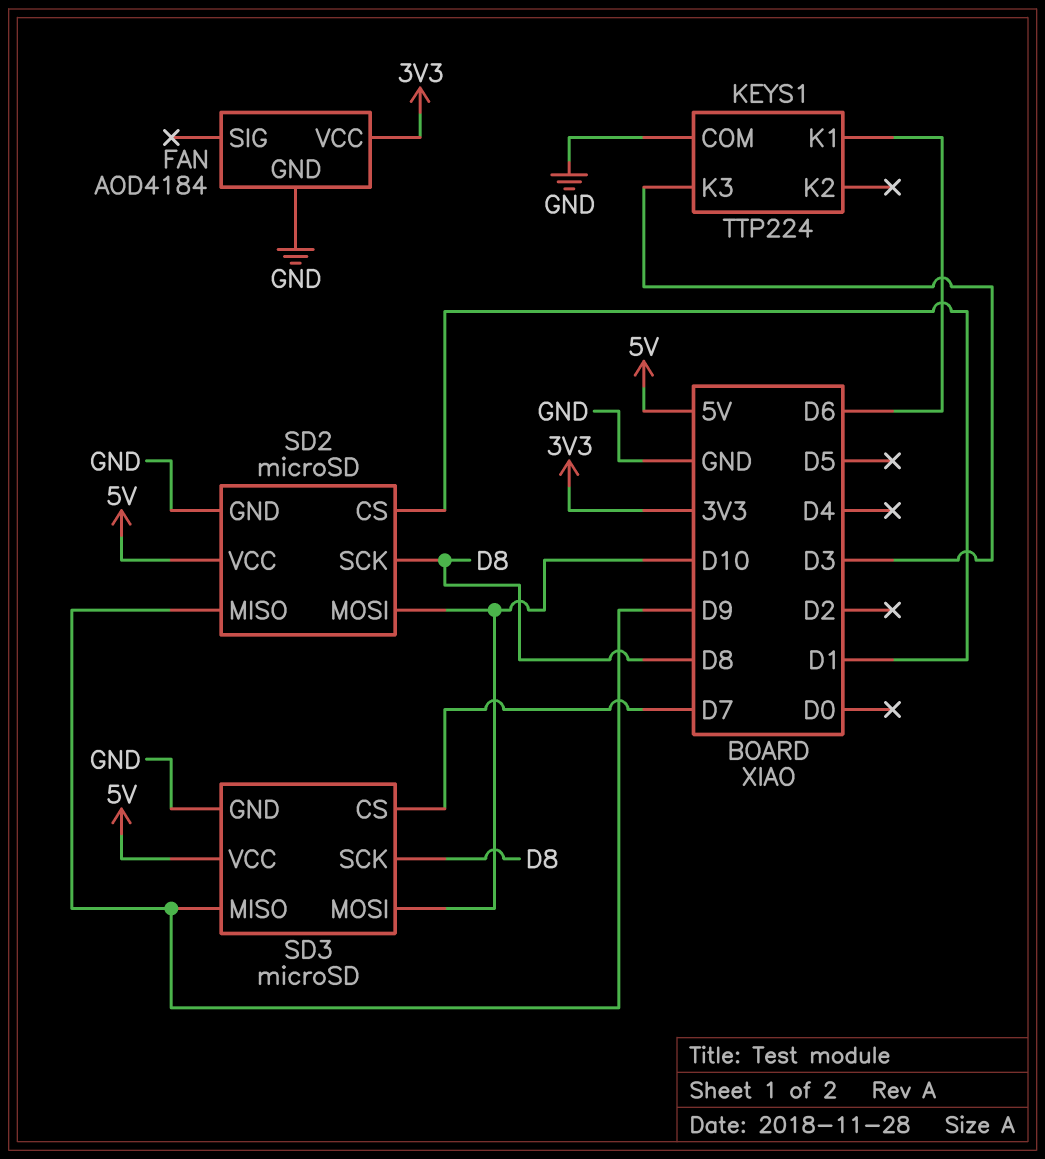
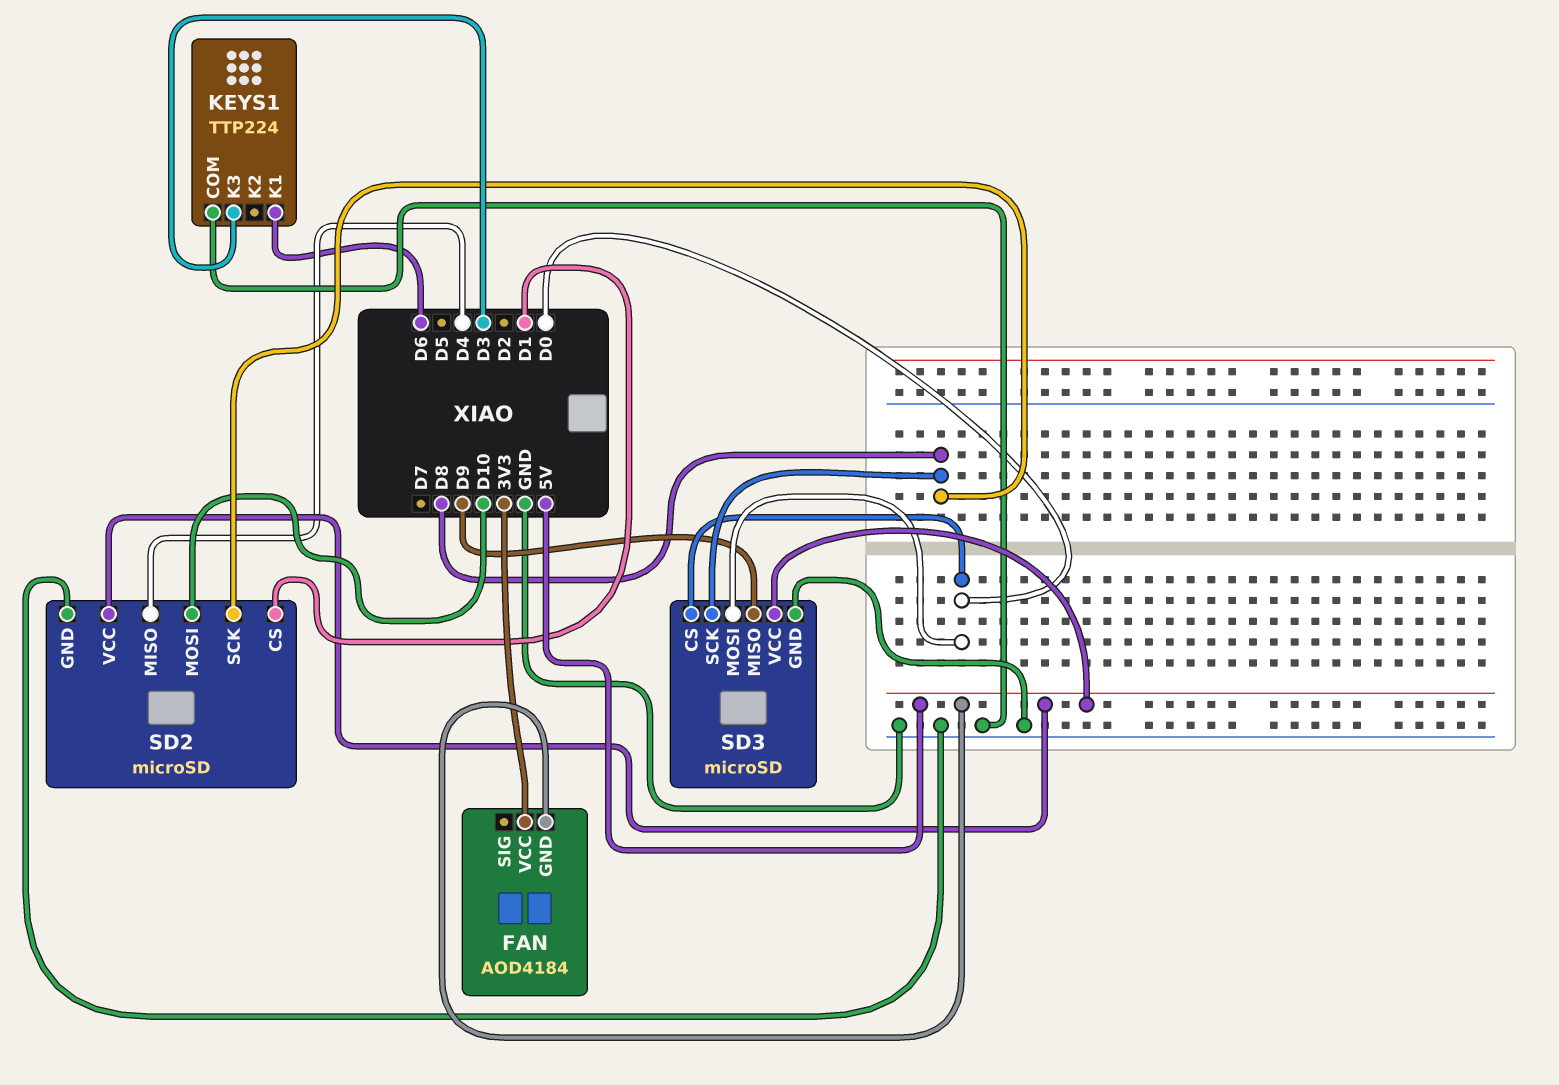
FAN pin GND: GND -> 5V
SD2 pin MISO: D9 -> D4
SD3 pin CS: D7 -> D0
SD3 pin MOSI: D10 -> D0

